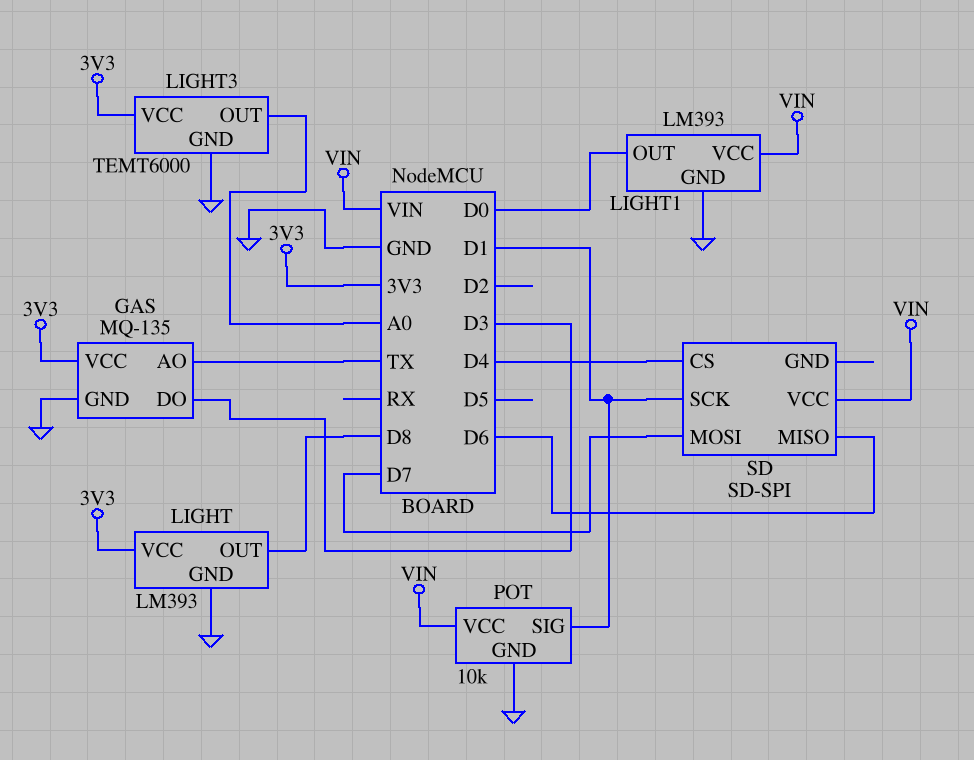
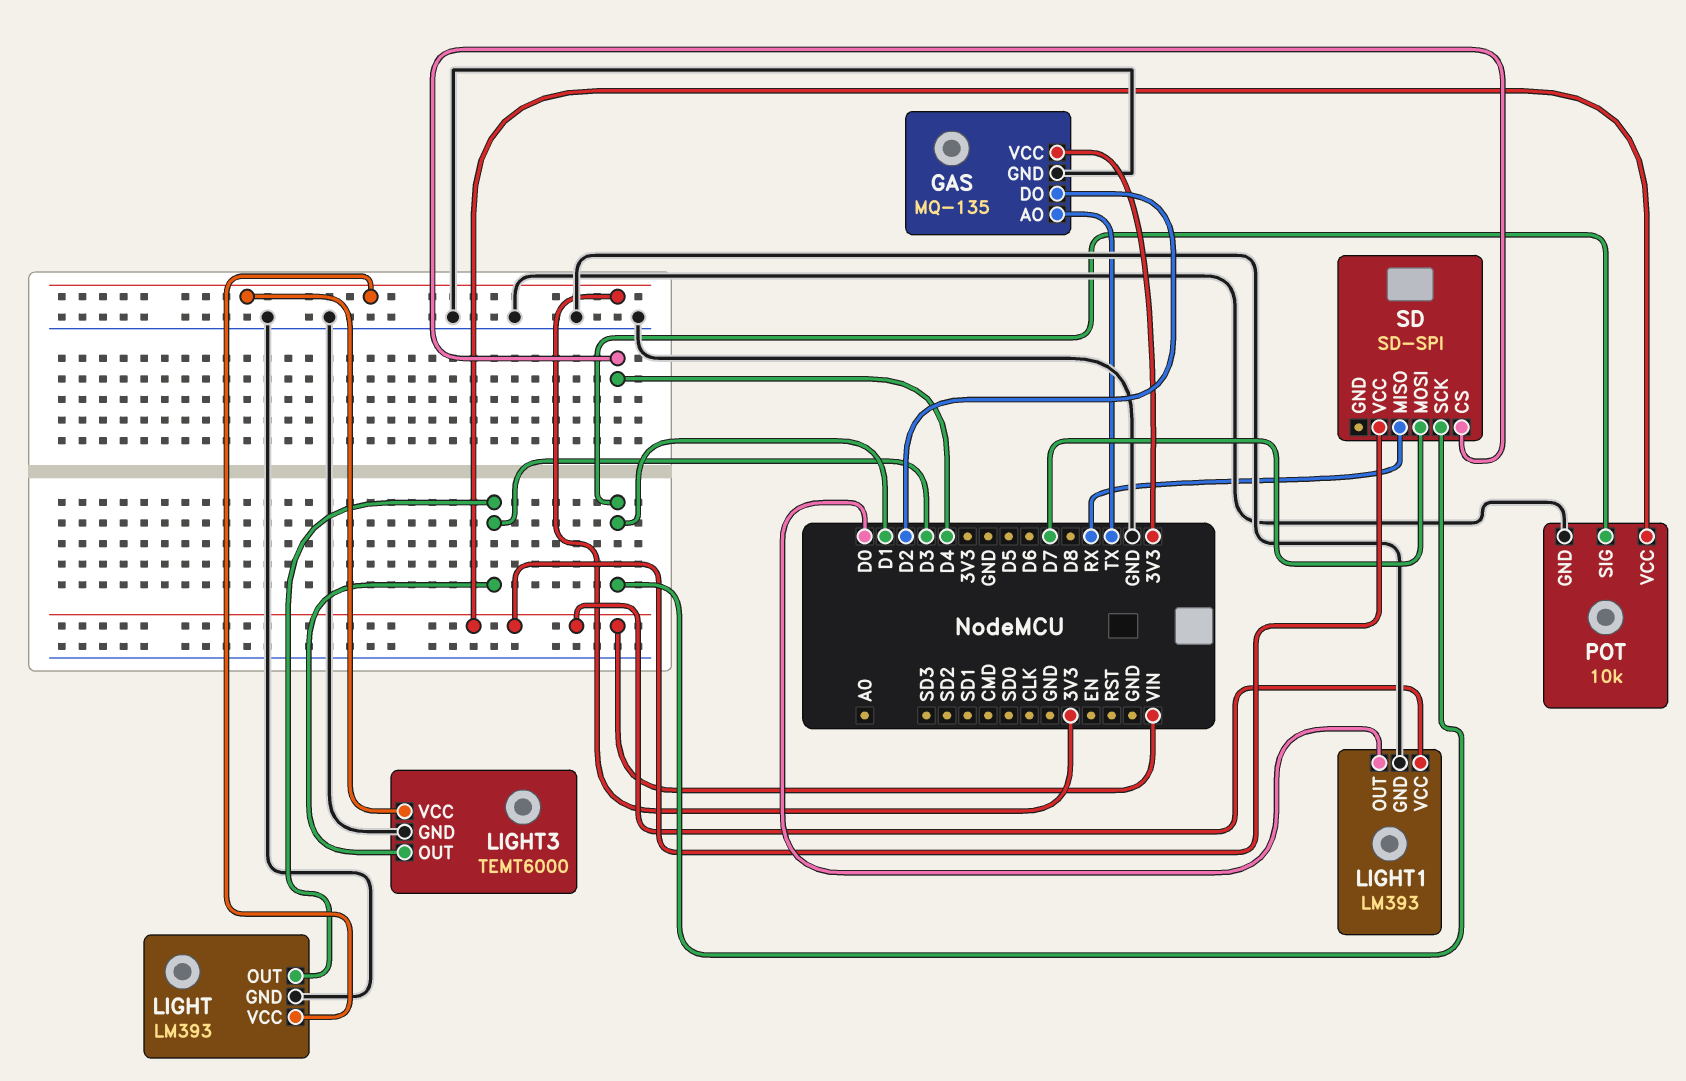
GAS pin DO: D3 -> D2
LIGHT pin OUT: D8 -> D3
LIGHT3 pin OUT: A0 -> D3
SD pin MISO: D6 -> RX

